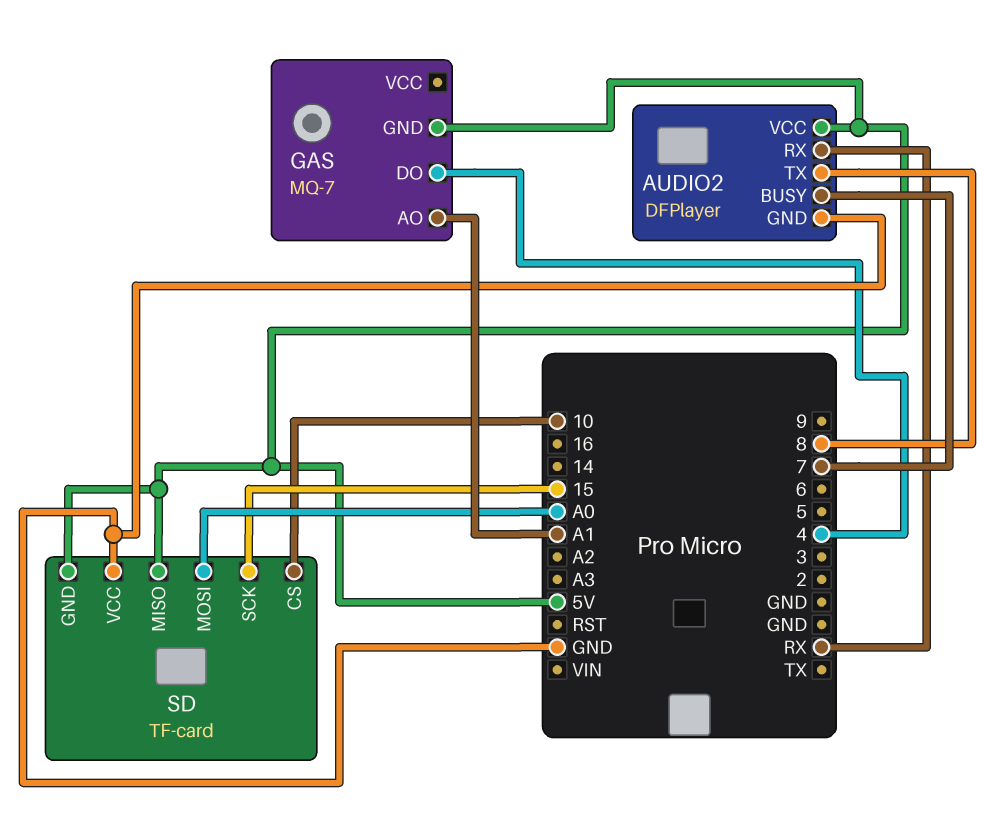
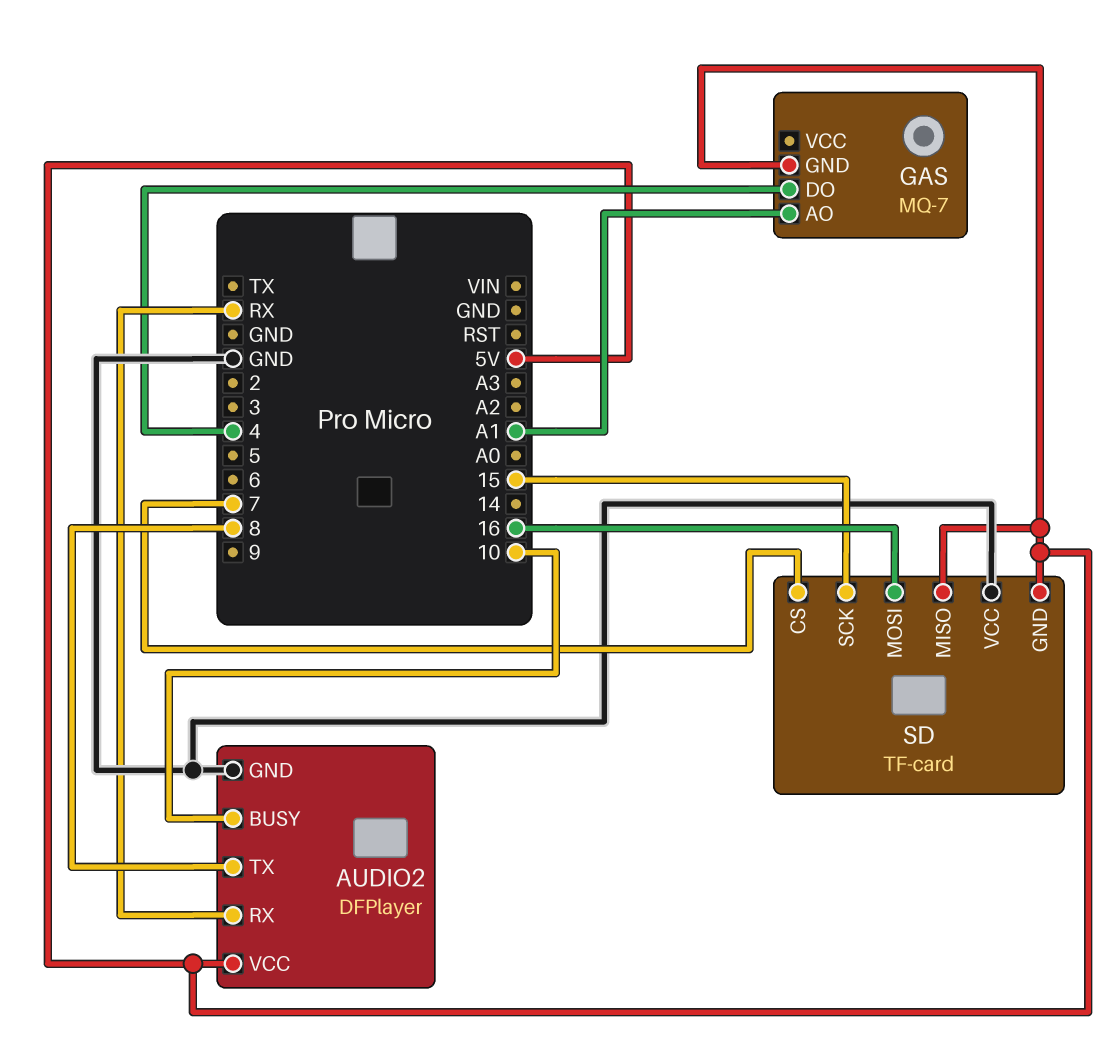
AUDIO2 pin BUSY: 7 -> 10
SD pin CS: 10 -> 7
SD pin MOSI: A0 -> 16

